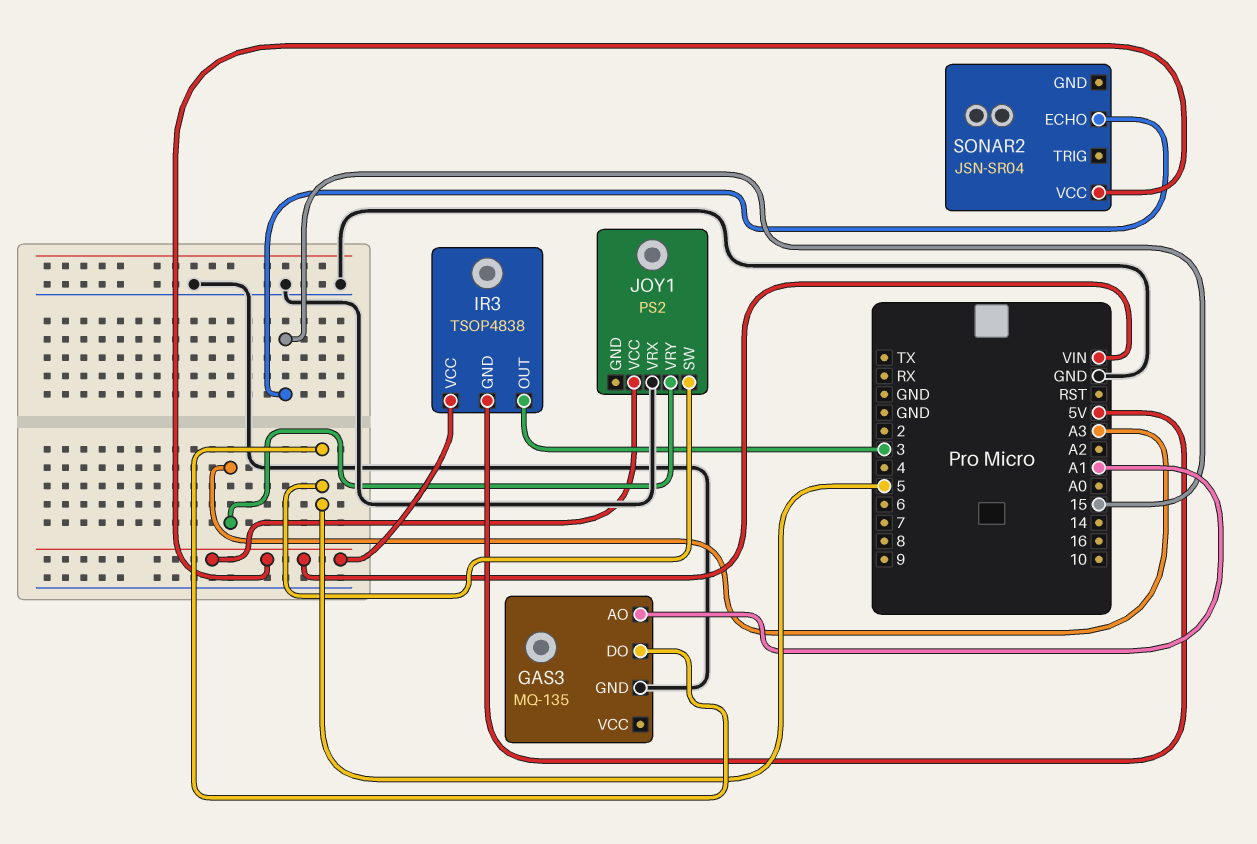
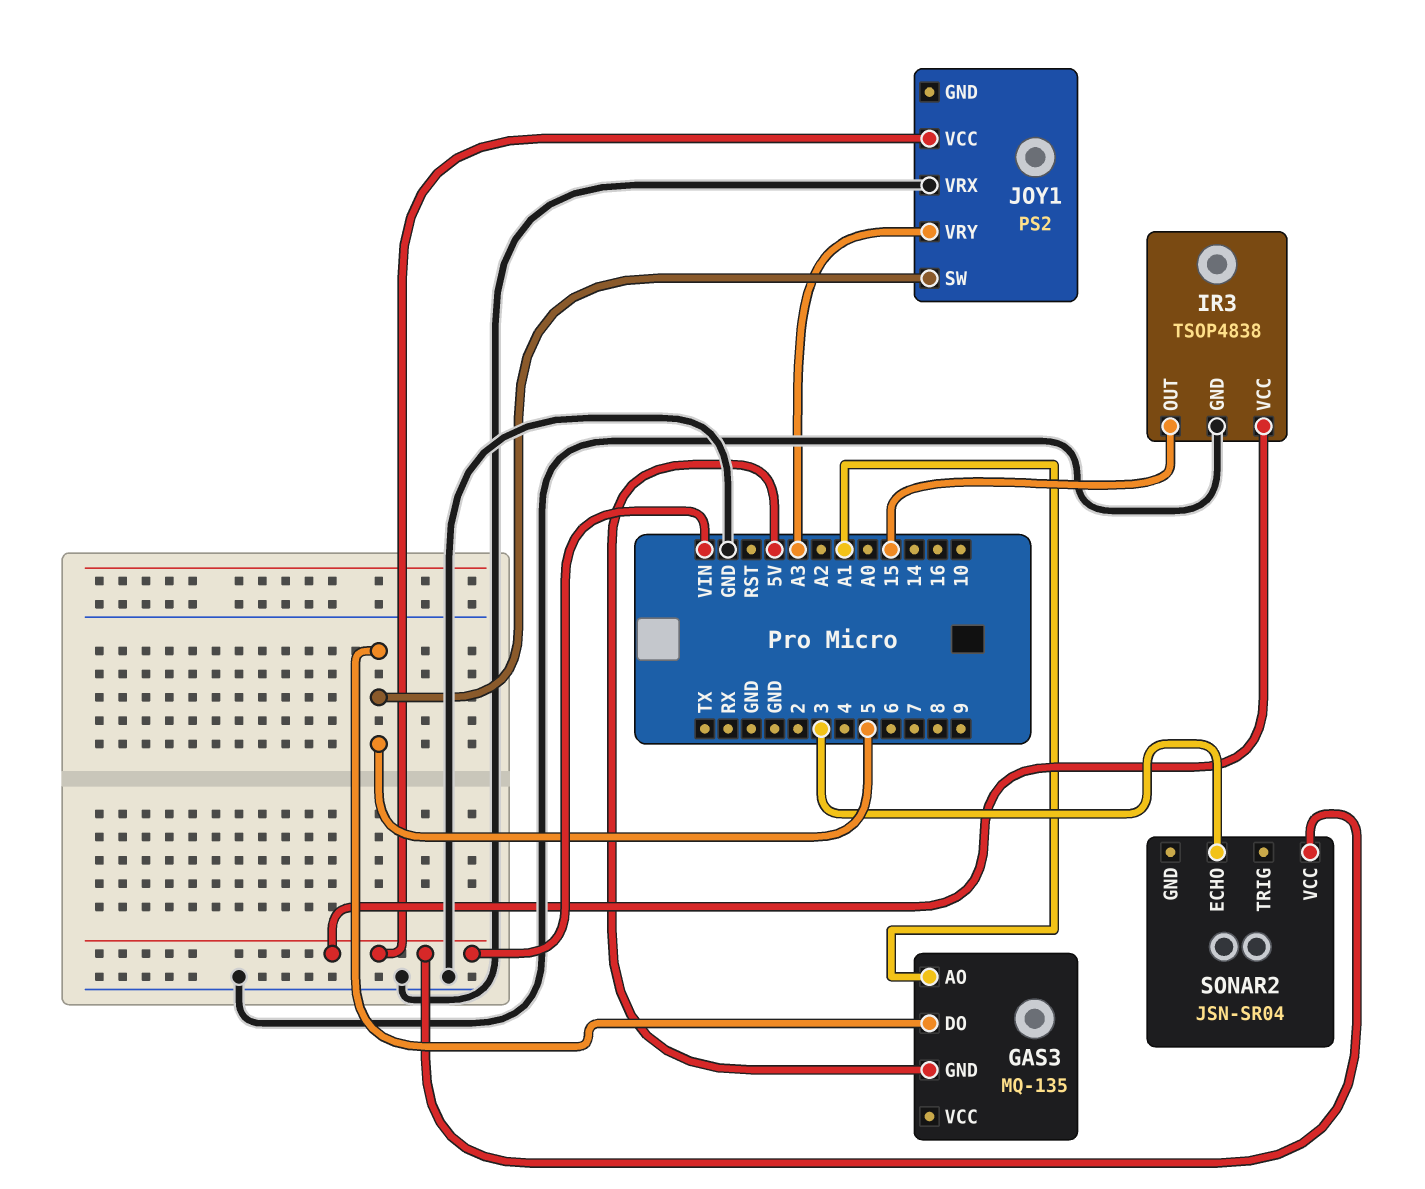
GAS3 pin GND: GND -> 5V
IR3 pin GND: 5V -> GND
IR3 pin OUT: 3 -> 15
SONAR2 pin ECHO: 15 -> 3

